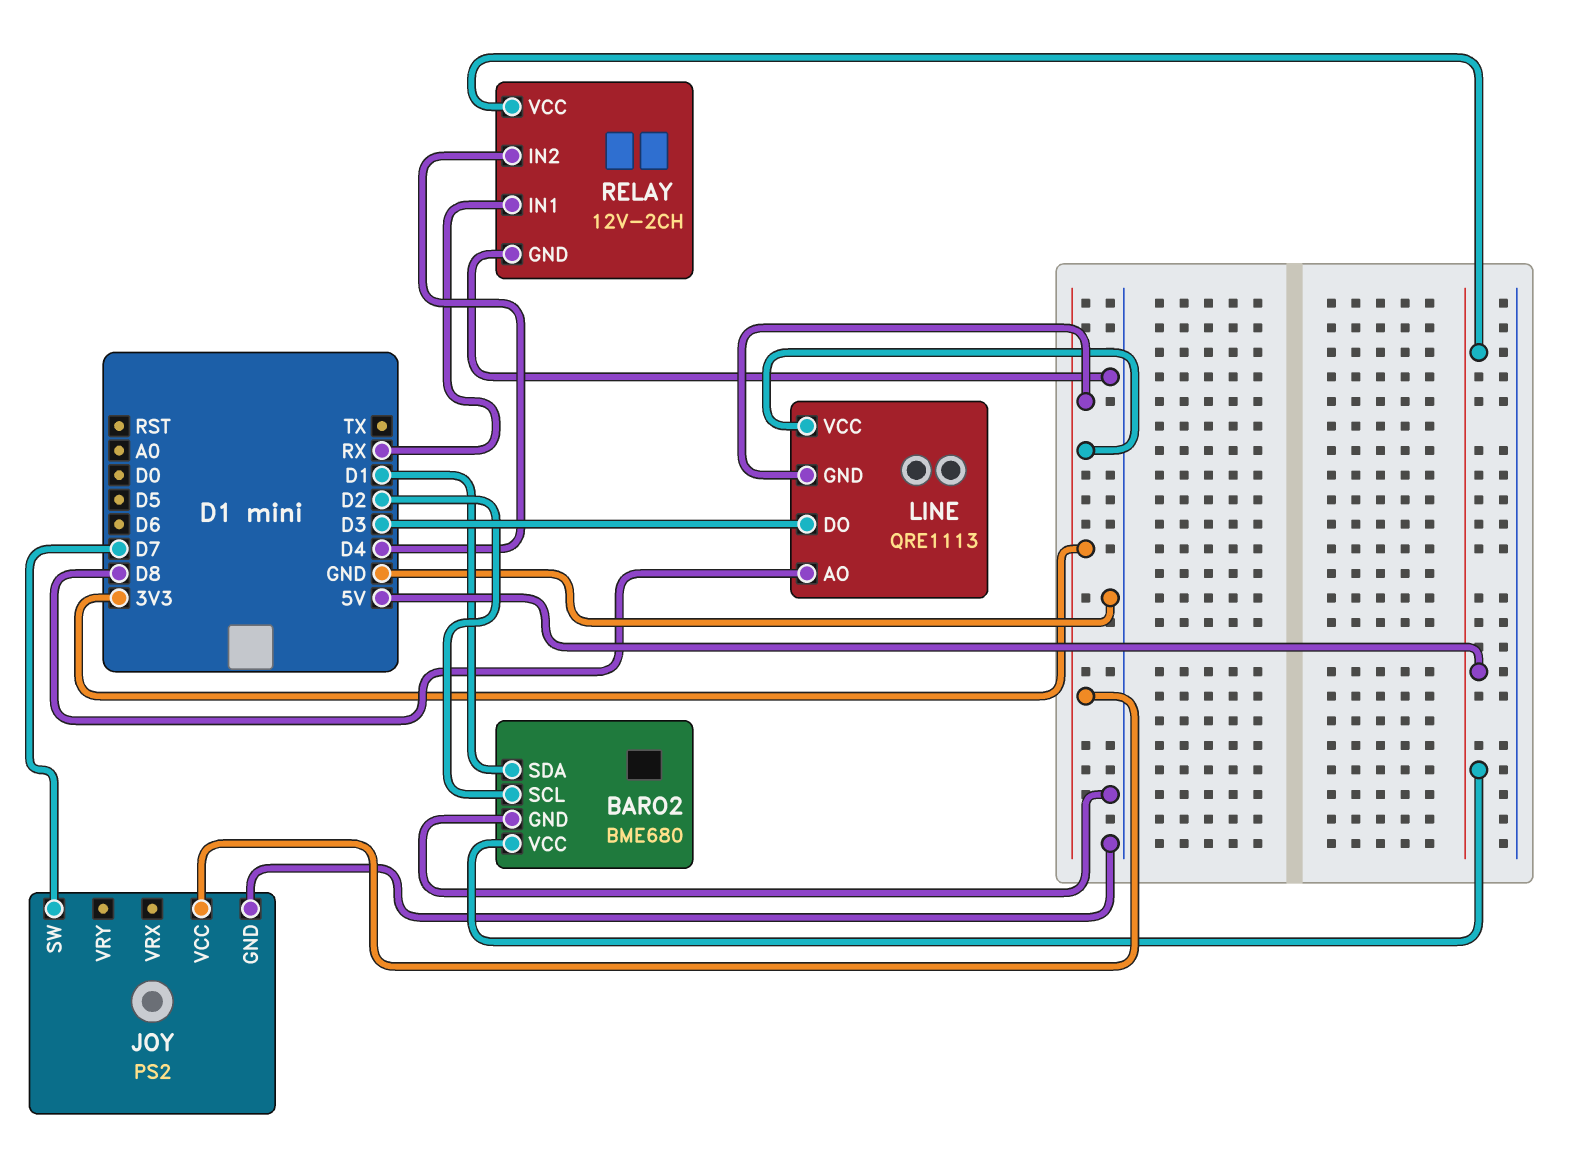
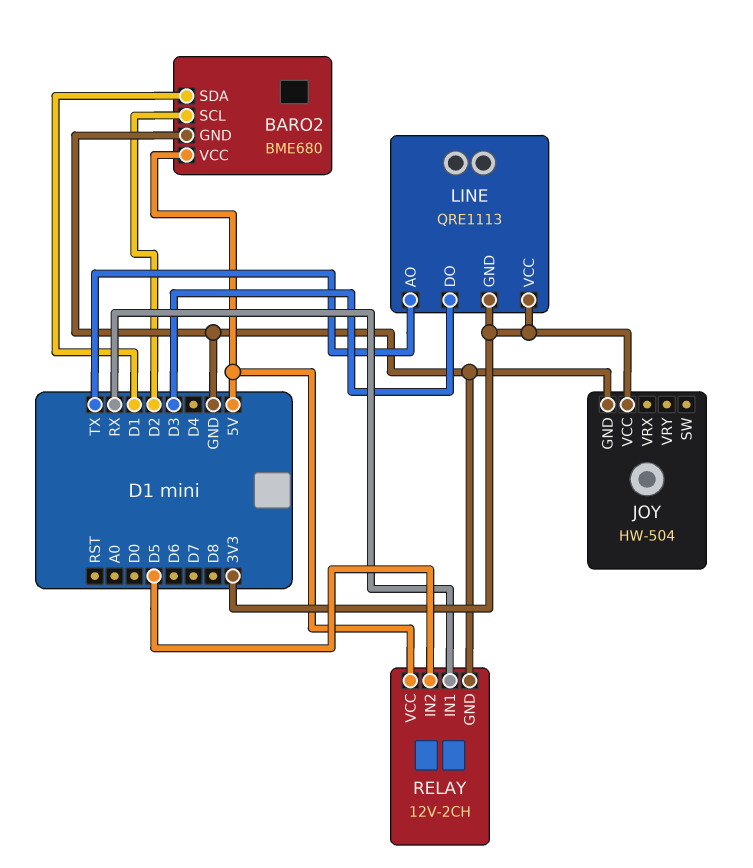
JOY: PS2 -> HW-504
JOY pin SW: D7 -> none
LINE pin AO: D8 -> TX
RELAY pin IN2: D4 -> D5

